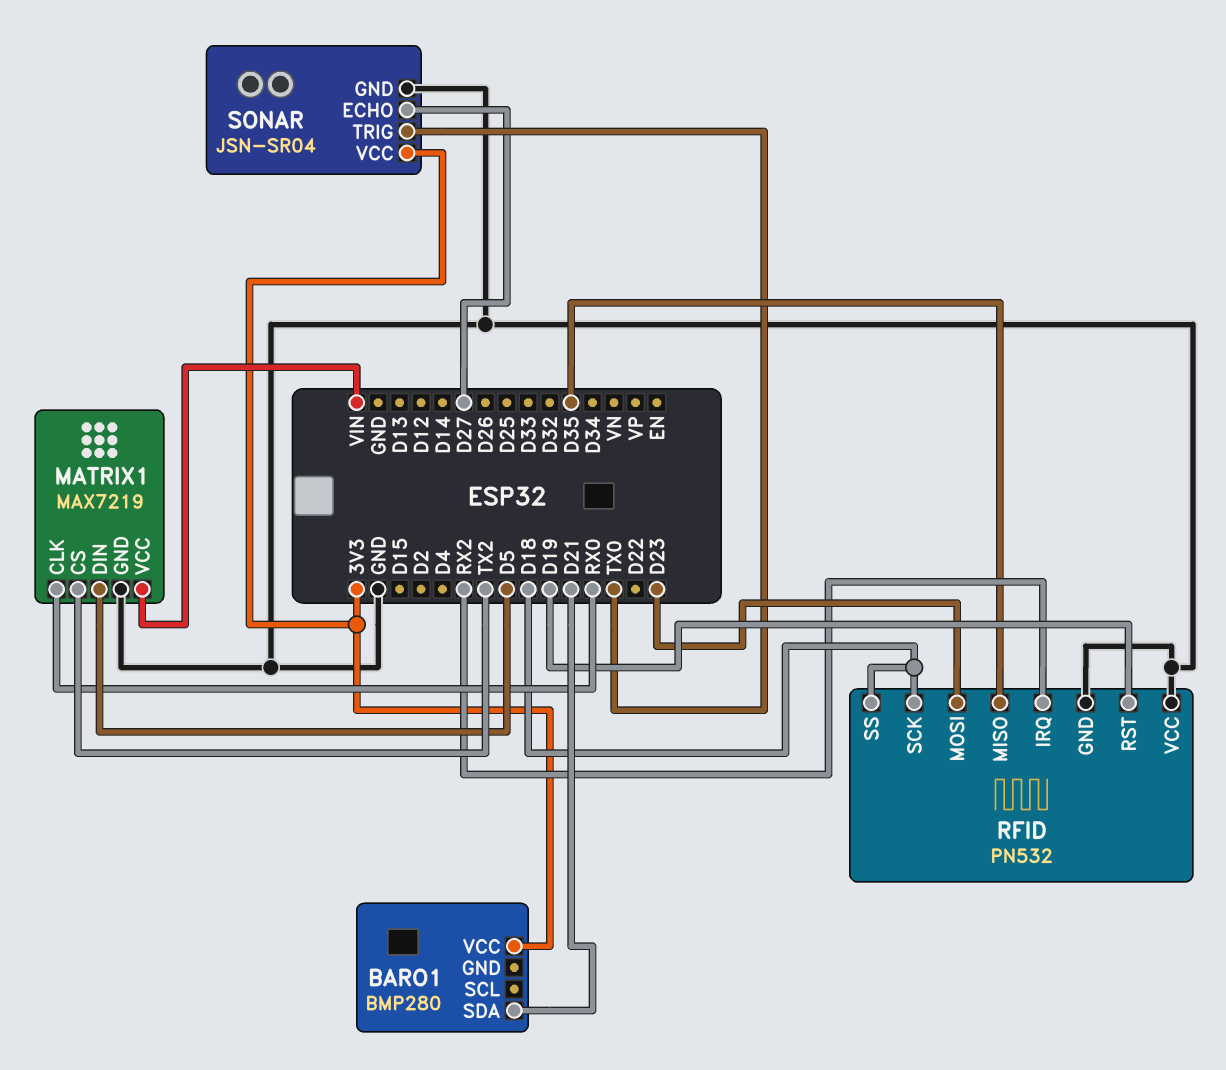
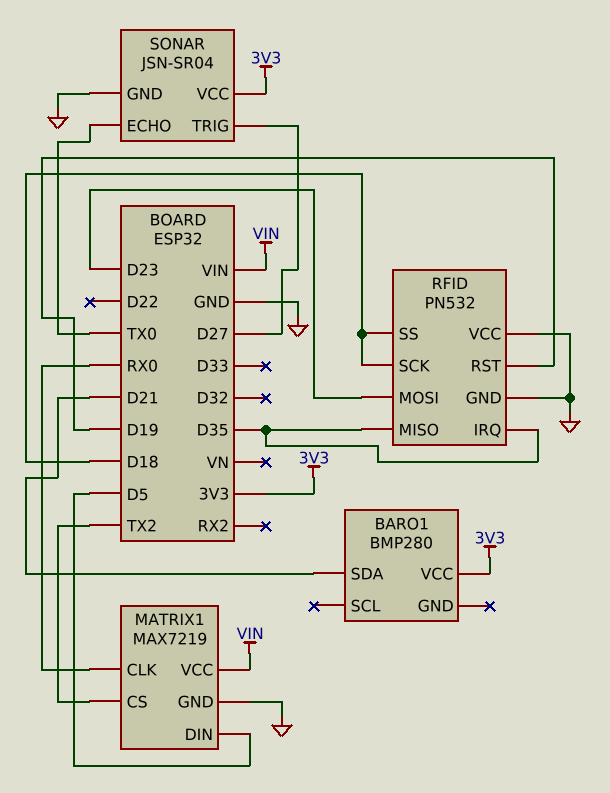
RFID pin IRQ: RX2 -> D35
SONAR pin ECHO: D27 -> TX0
SONAR pin TRIG: TX0 -> D27

